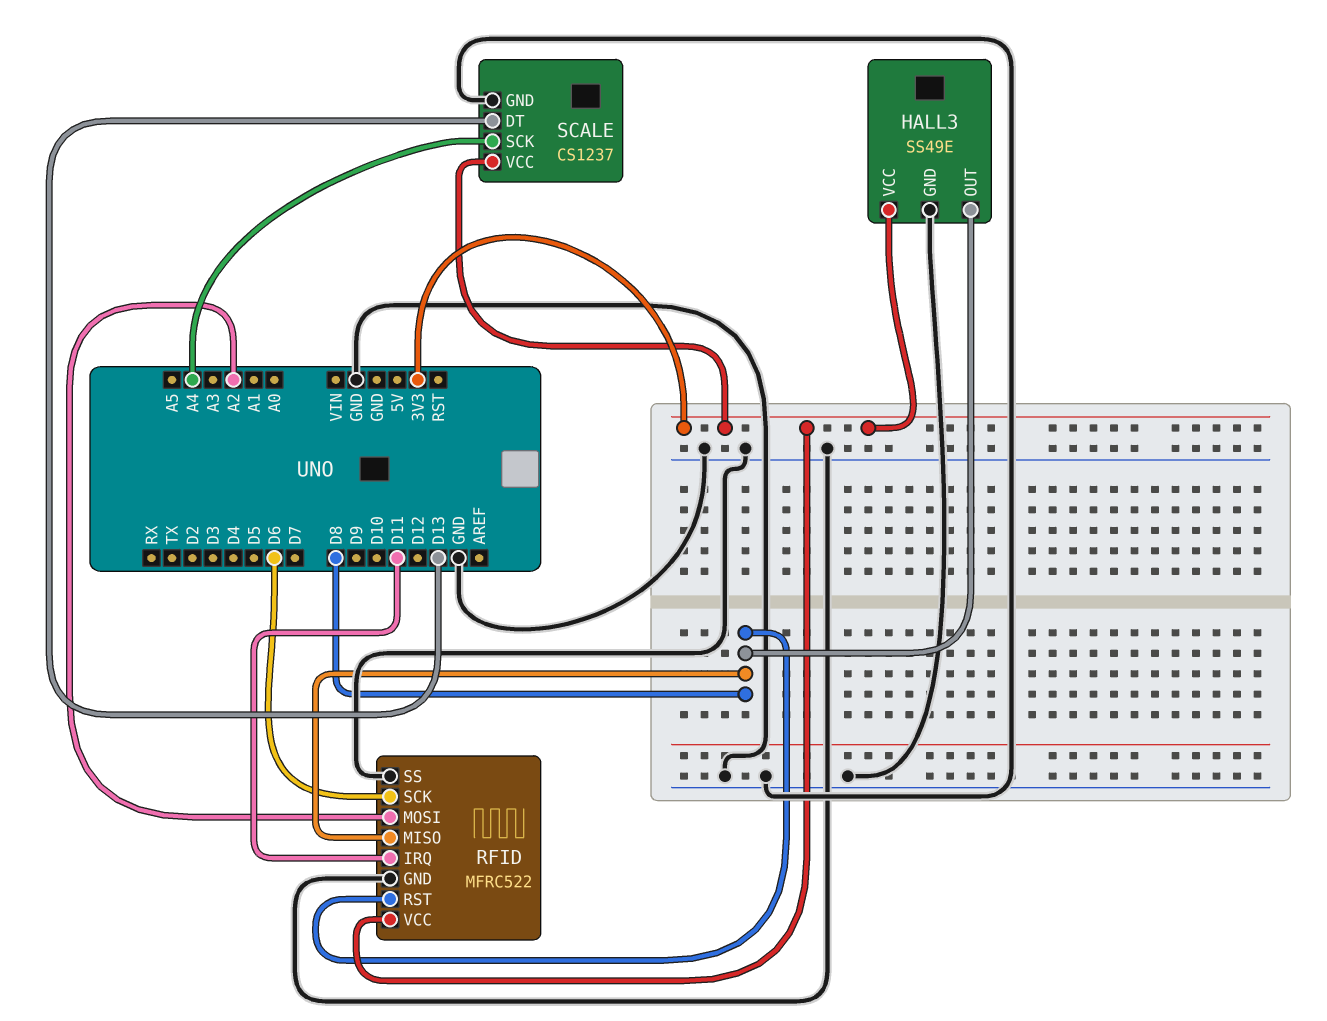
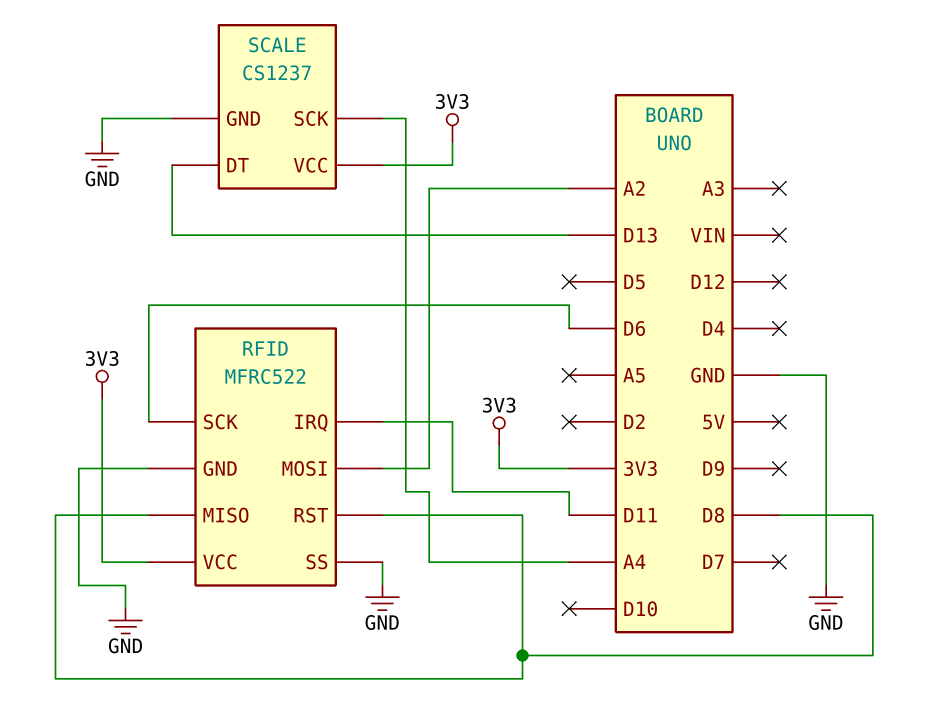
HALL3: SS49E -> none
HALL3 pin GND: GND -> none
HALL3 pin OUT: D8 -> none
HALL3 pin VCC: 3V3 -> none

